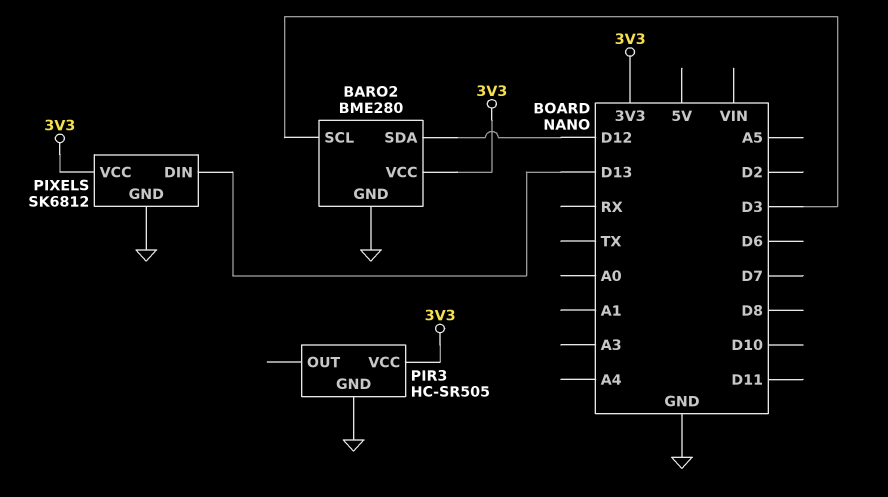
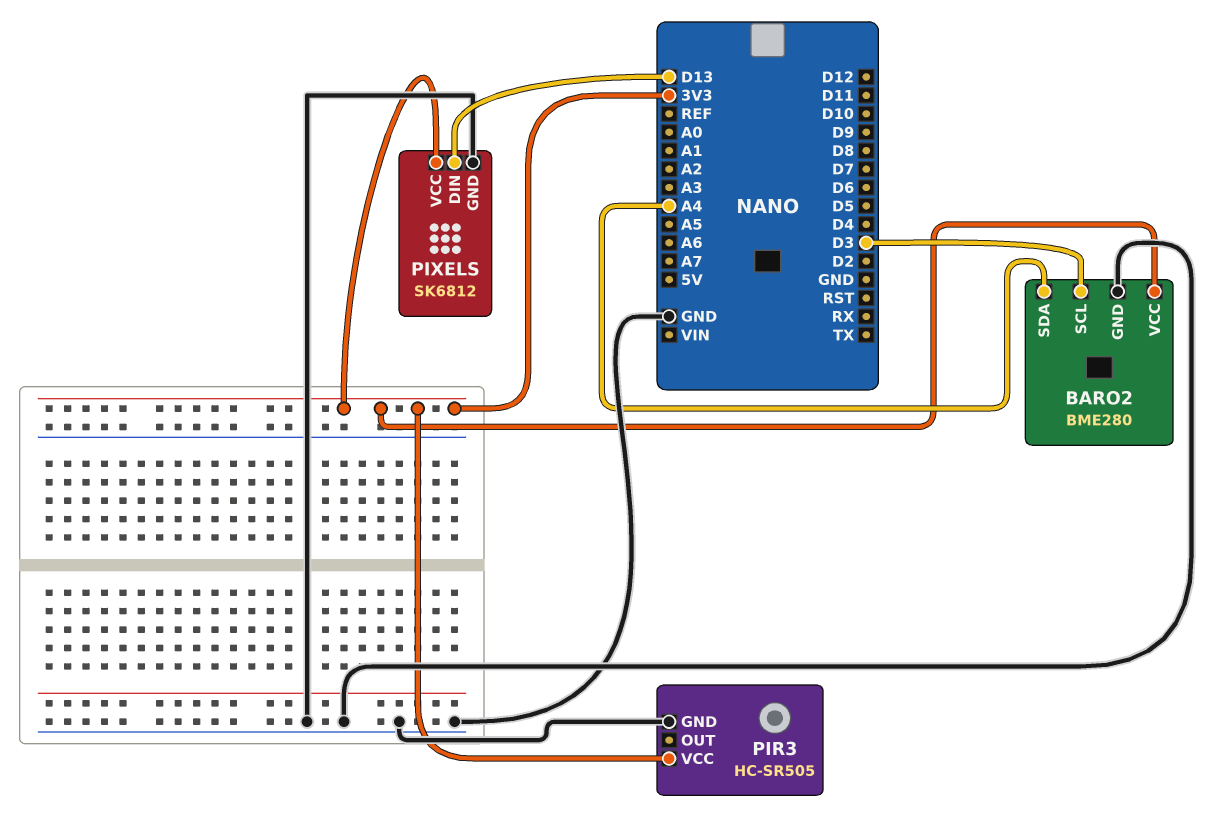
BARO2 pin SDA: D12 -> A4

